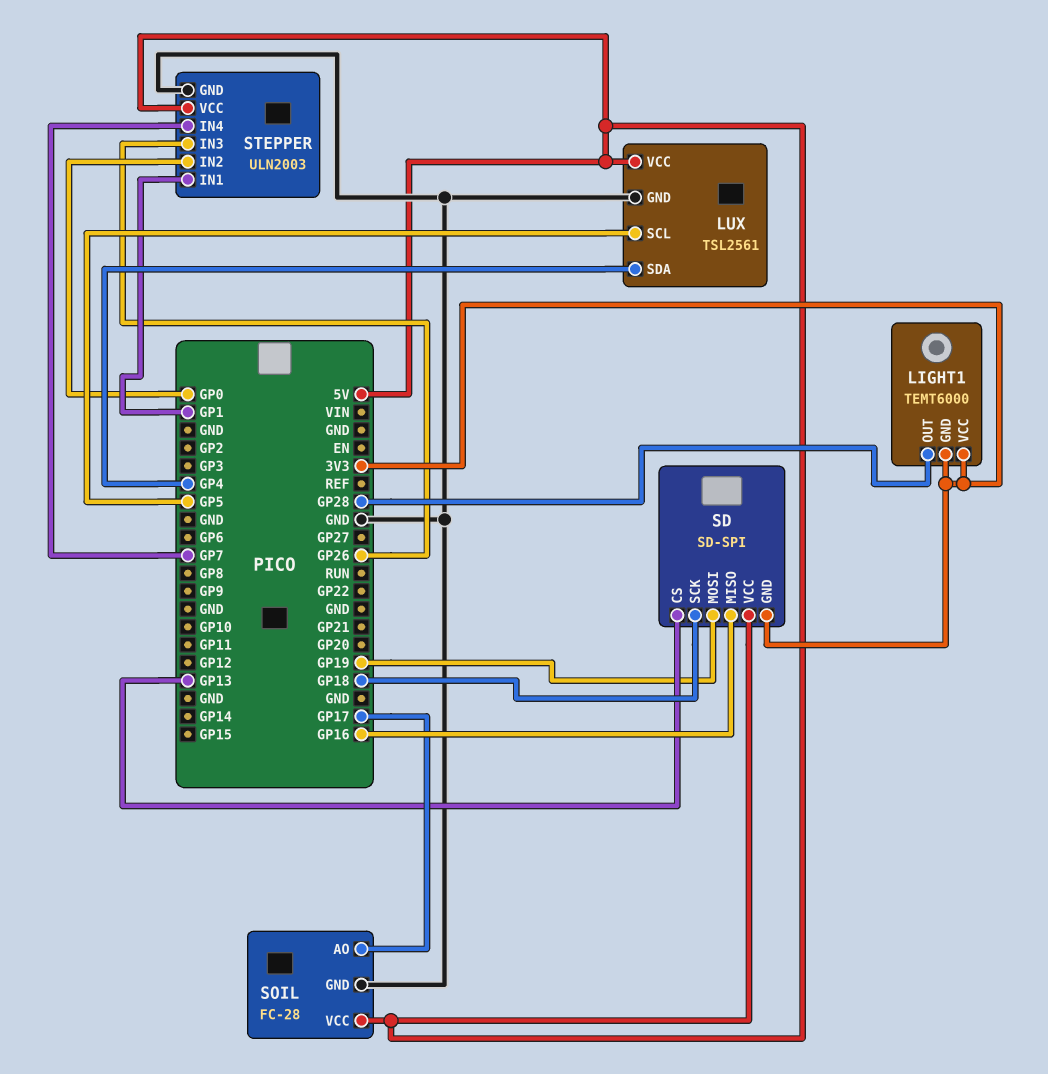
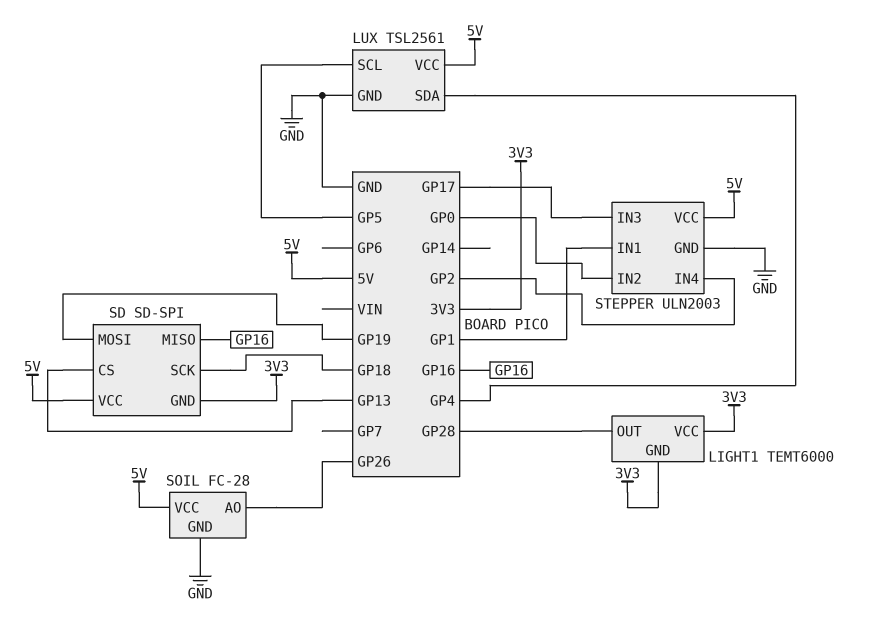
SOIL pin AO: GP17 -> GP26
STEPPER pin IN3: GP26 -> GP17
STEPPER pin IN4: GP7 -> GP2

